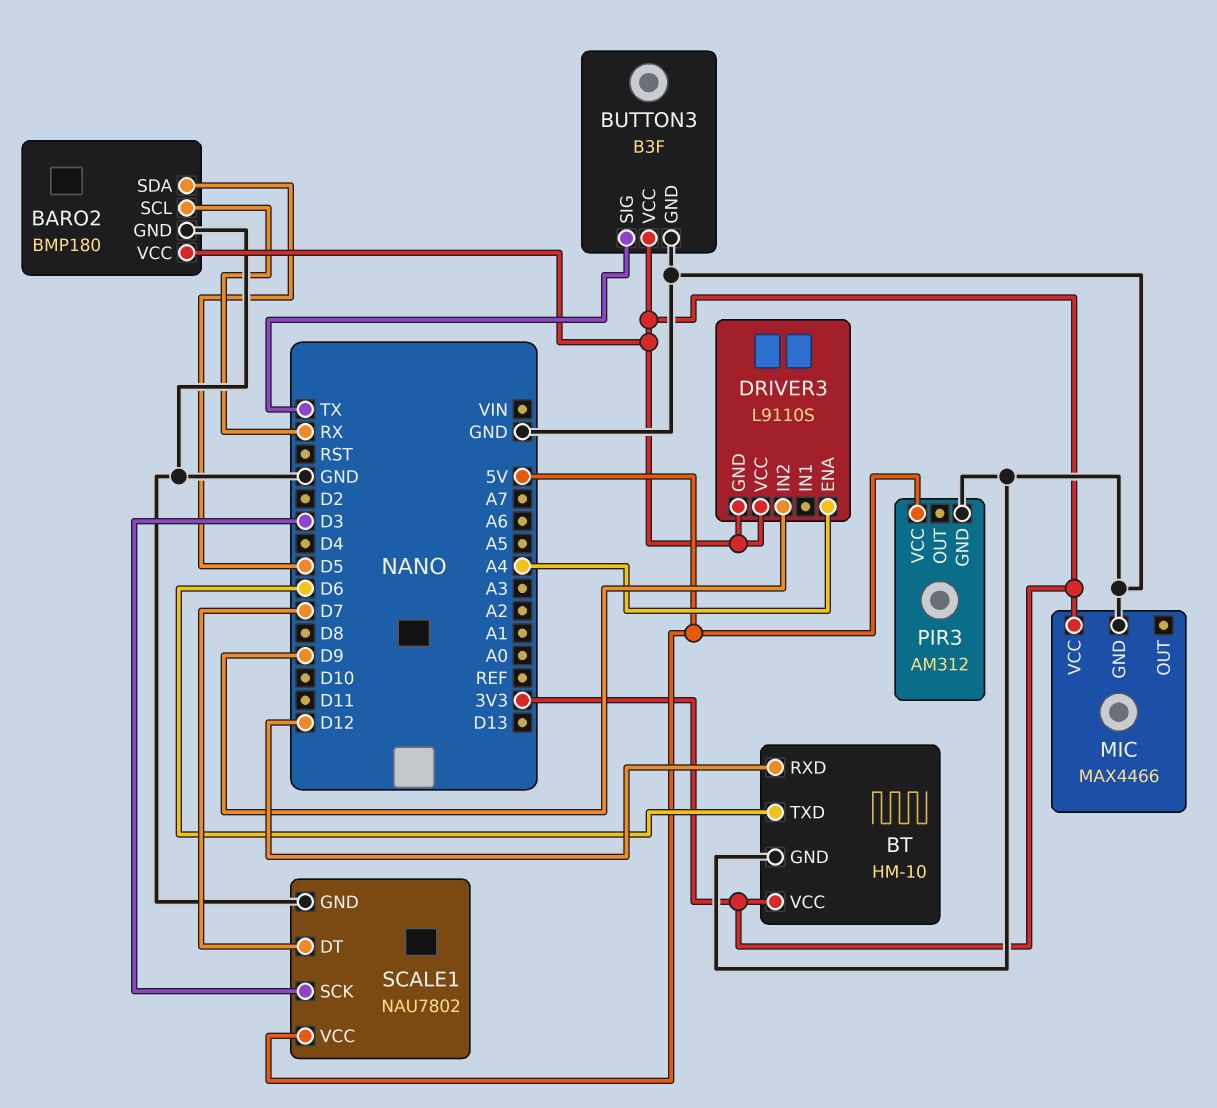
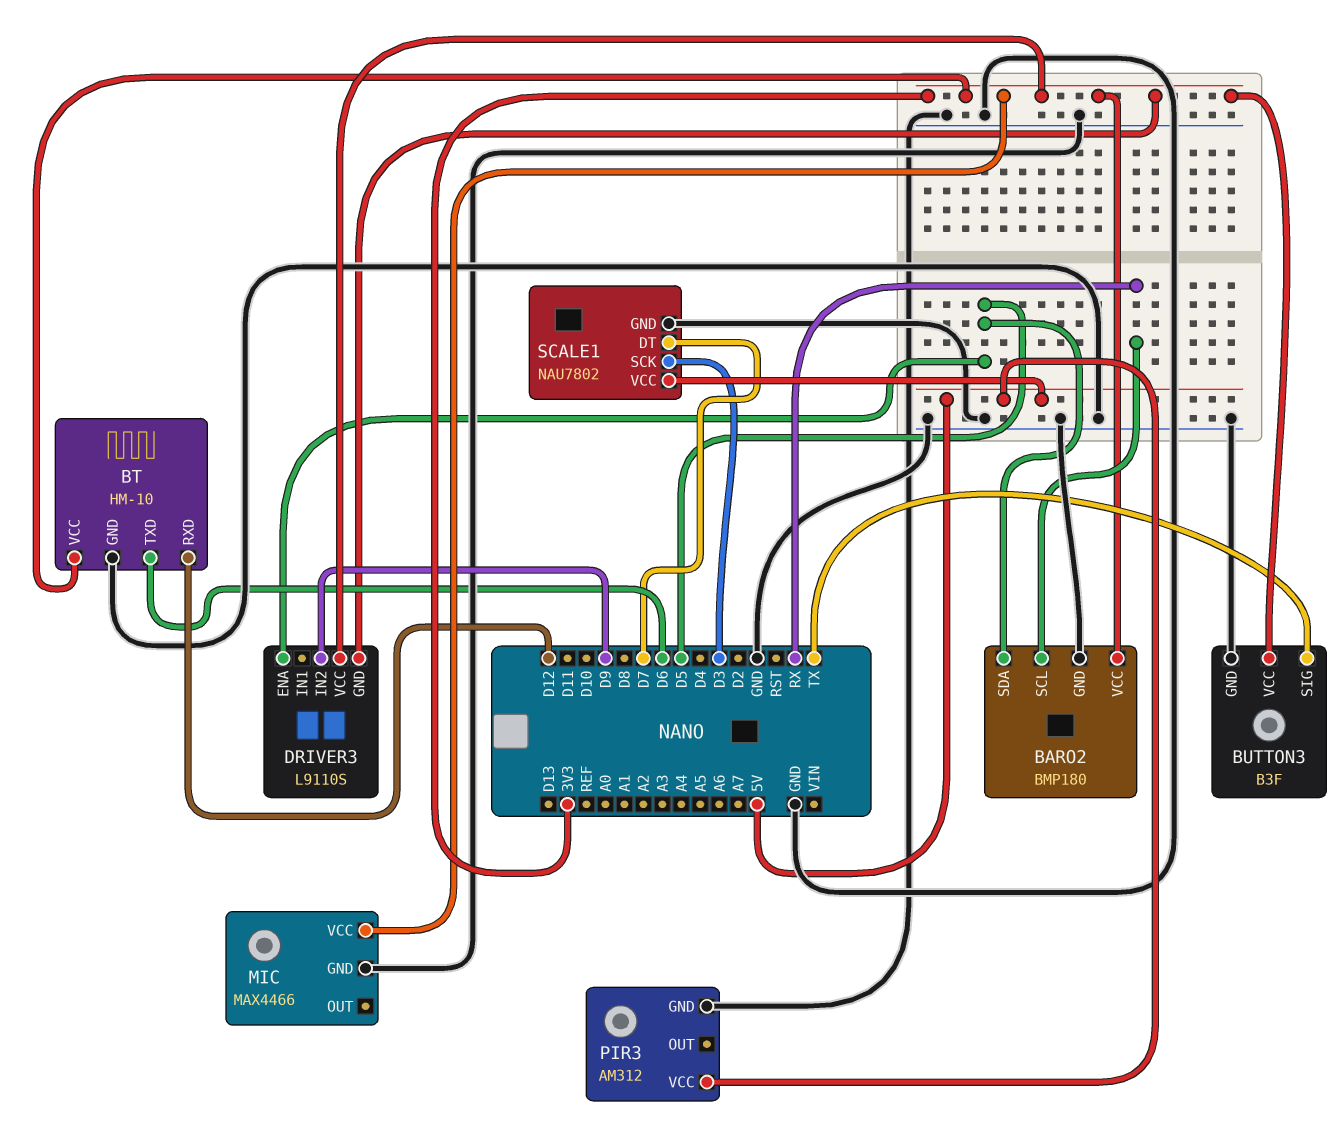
DRIVER3 pin ENA: A4 -> D5

